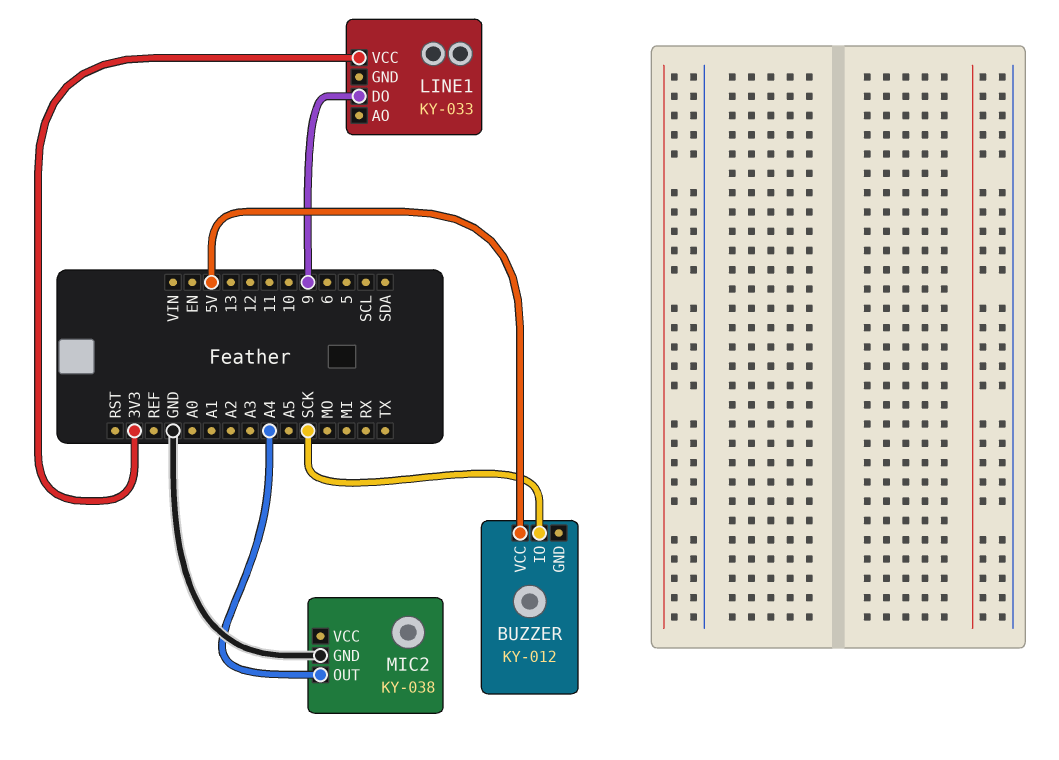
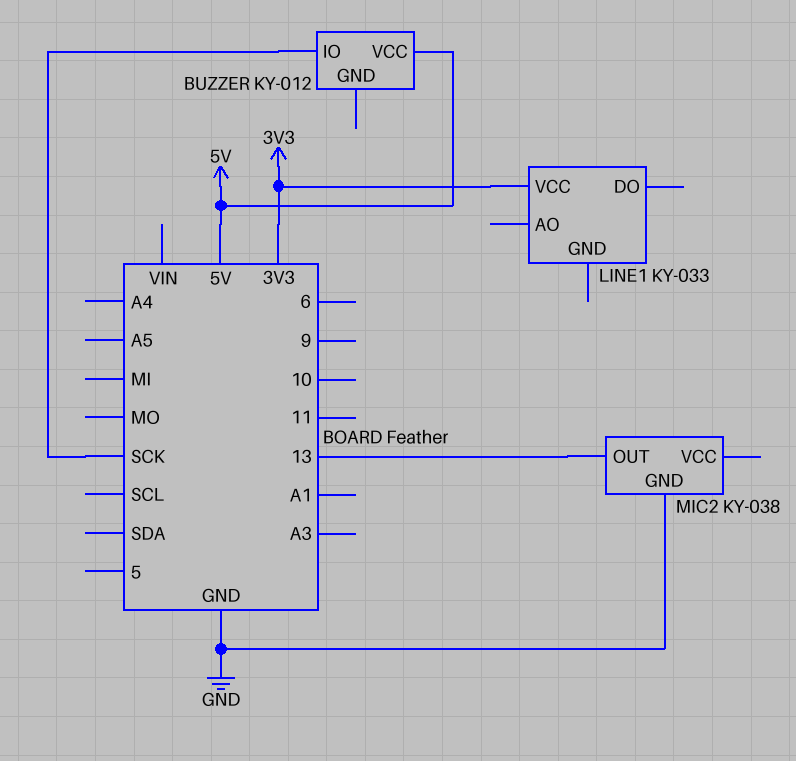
LINE1 pin DO: 9 -> none
MIC2 pin OUT: A4 -> 13

